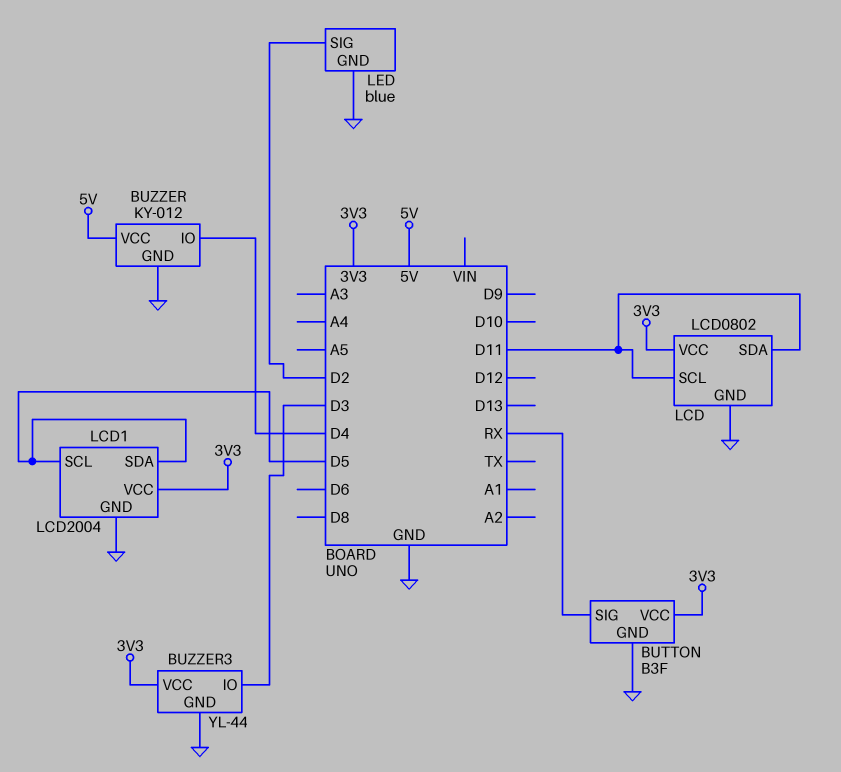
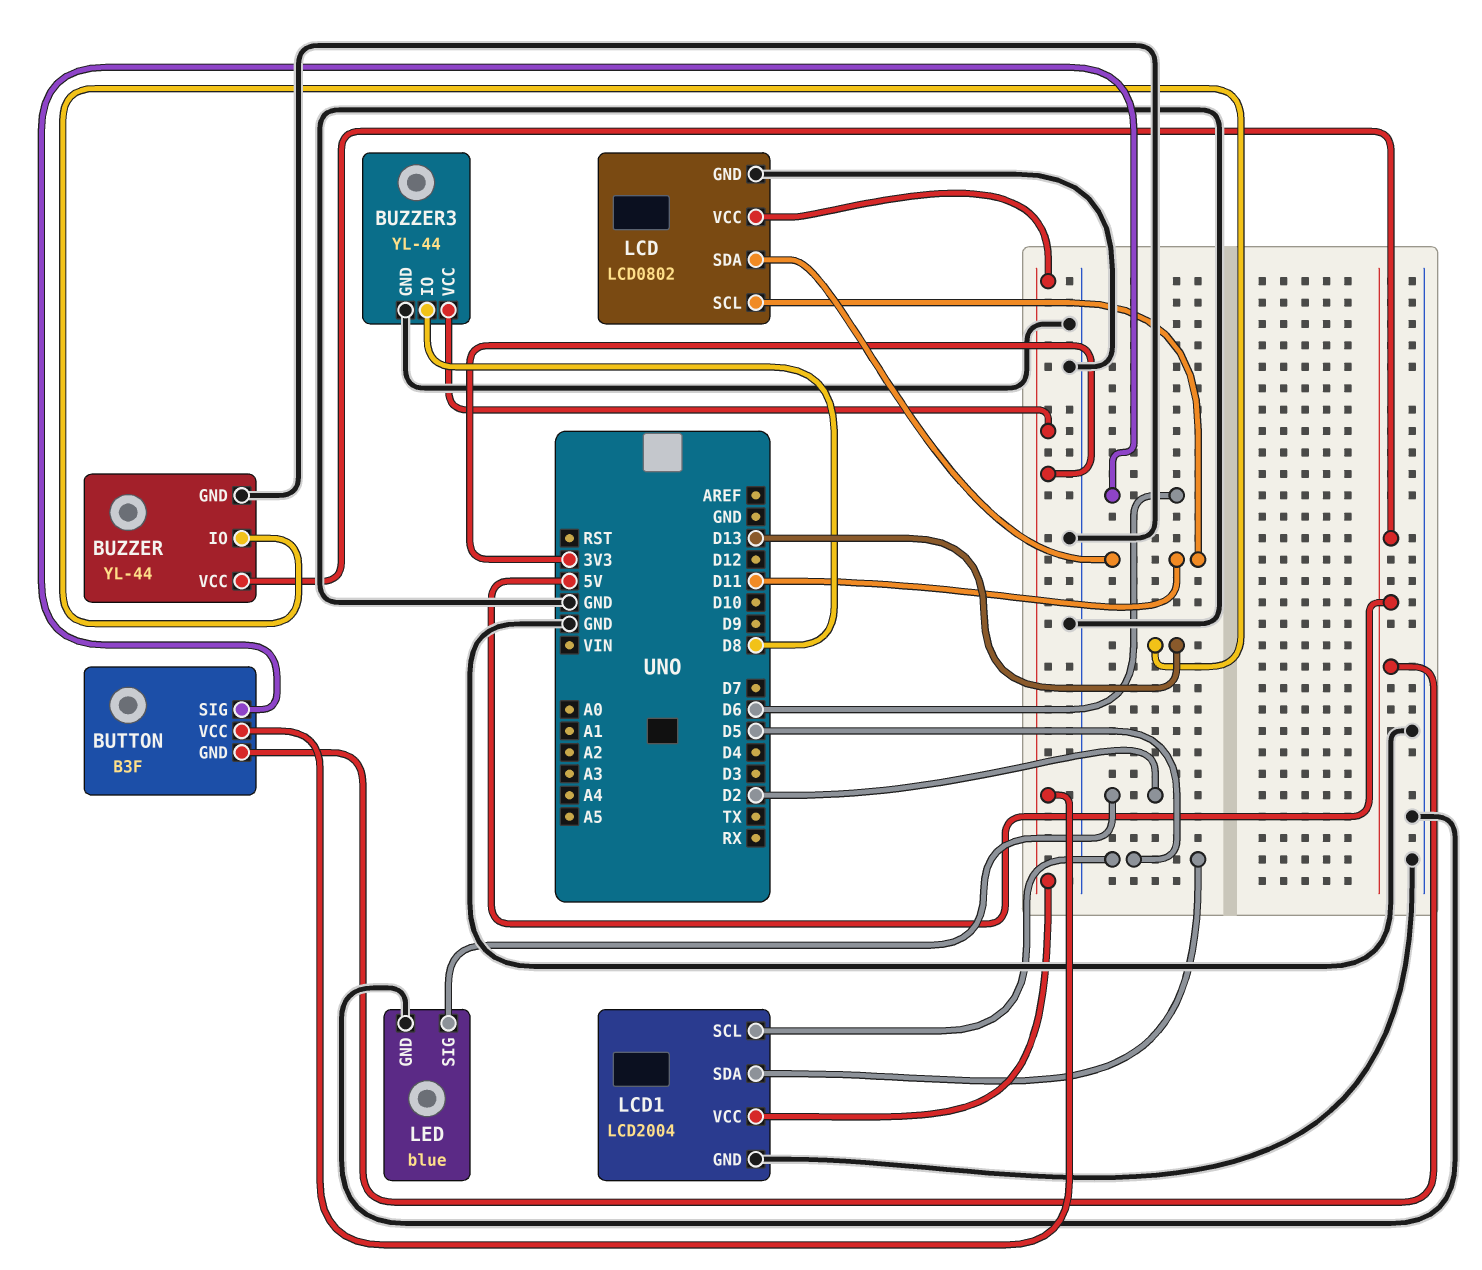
BUTTON pin GND: GND -> 5V
BUTTON pin SIG: RX -> D6
BUZZER: KY-012 -> YL-44
BUZZER pin IO: D4 -> D13
BUZZER3 pin IO: D3 -> D8

